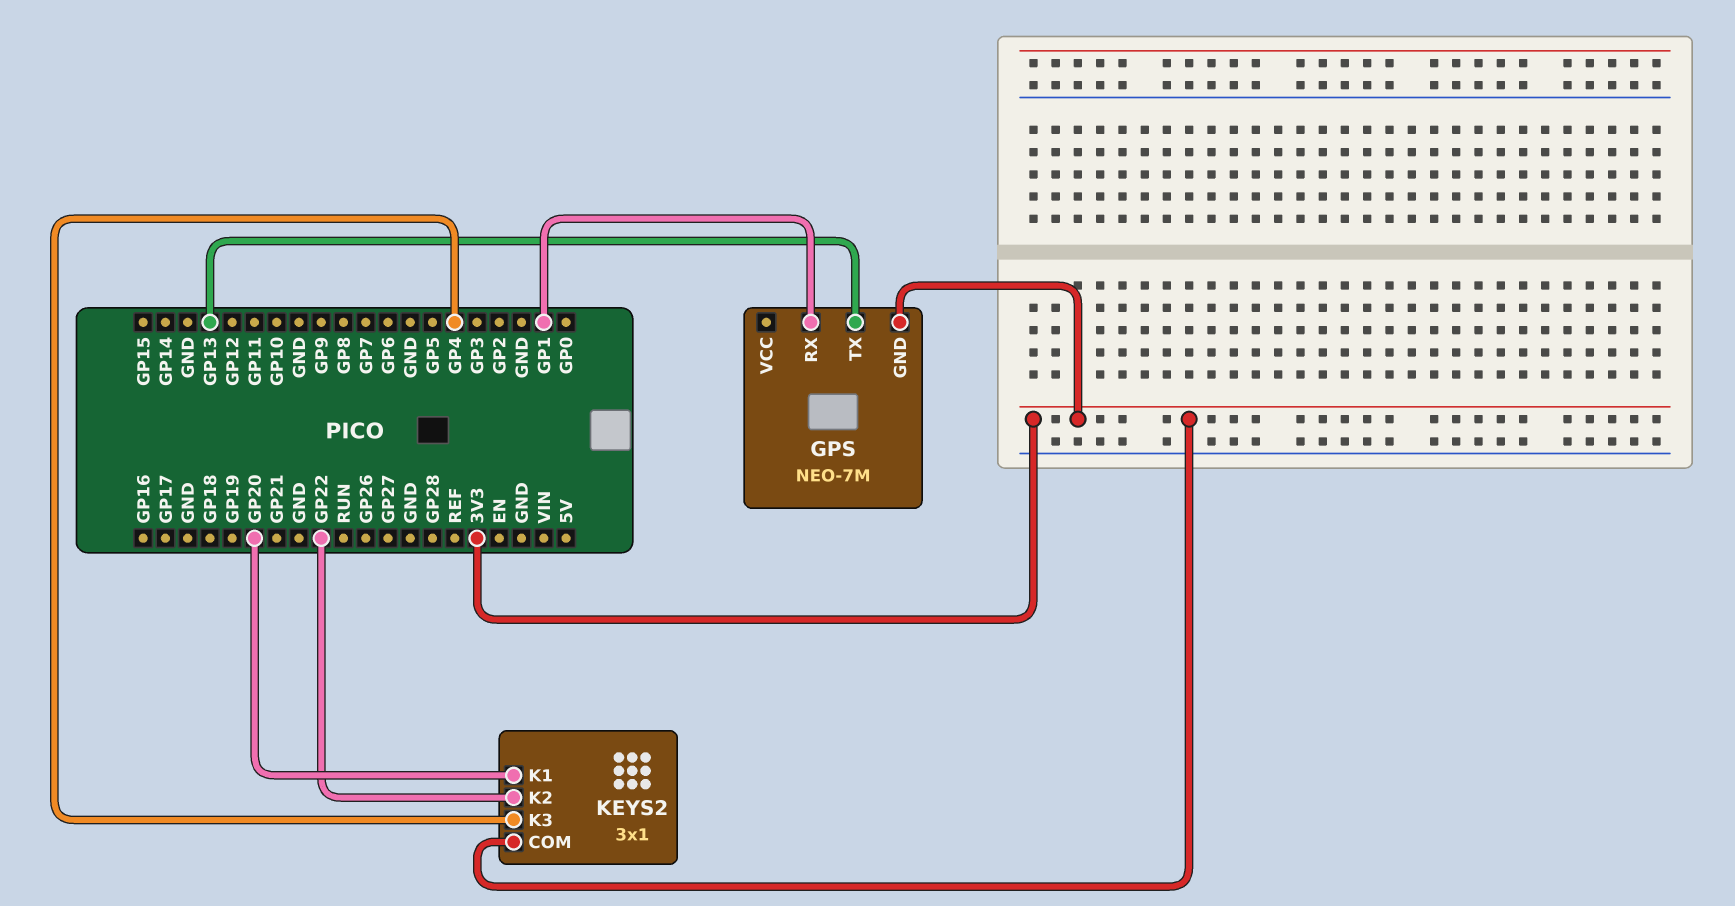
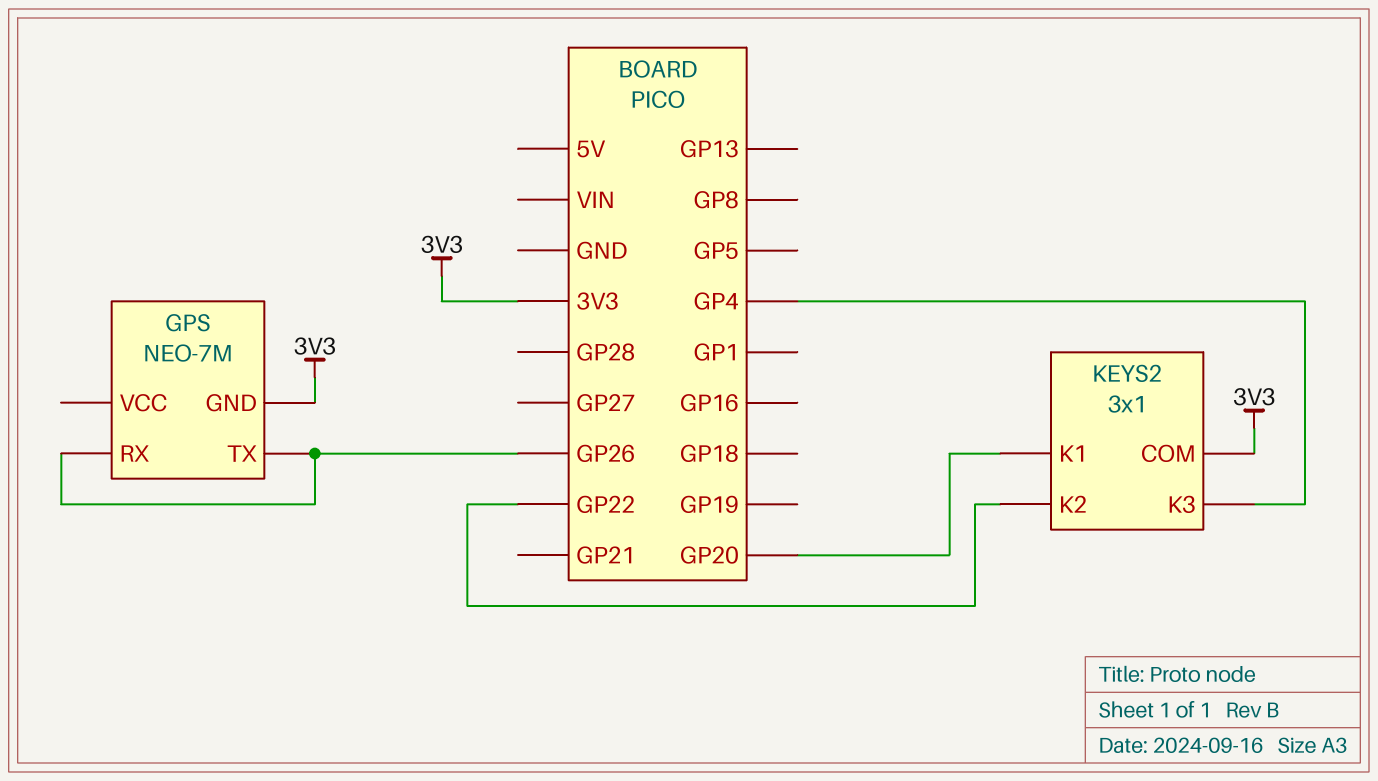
GPS pin RX: GP1 -> GP26
GPS pin TX: GP13 -> GP26

